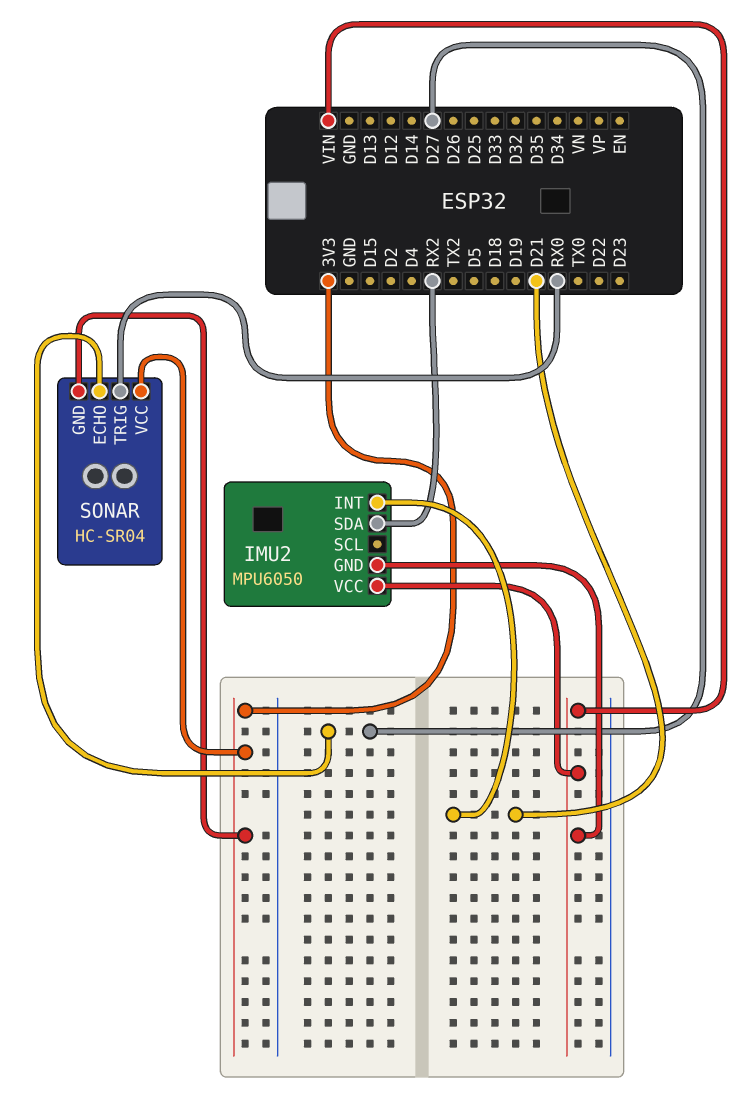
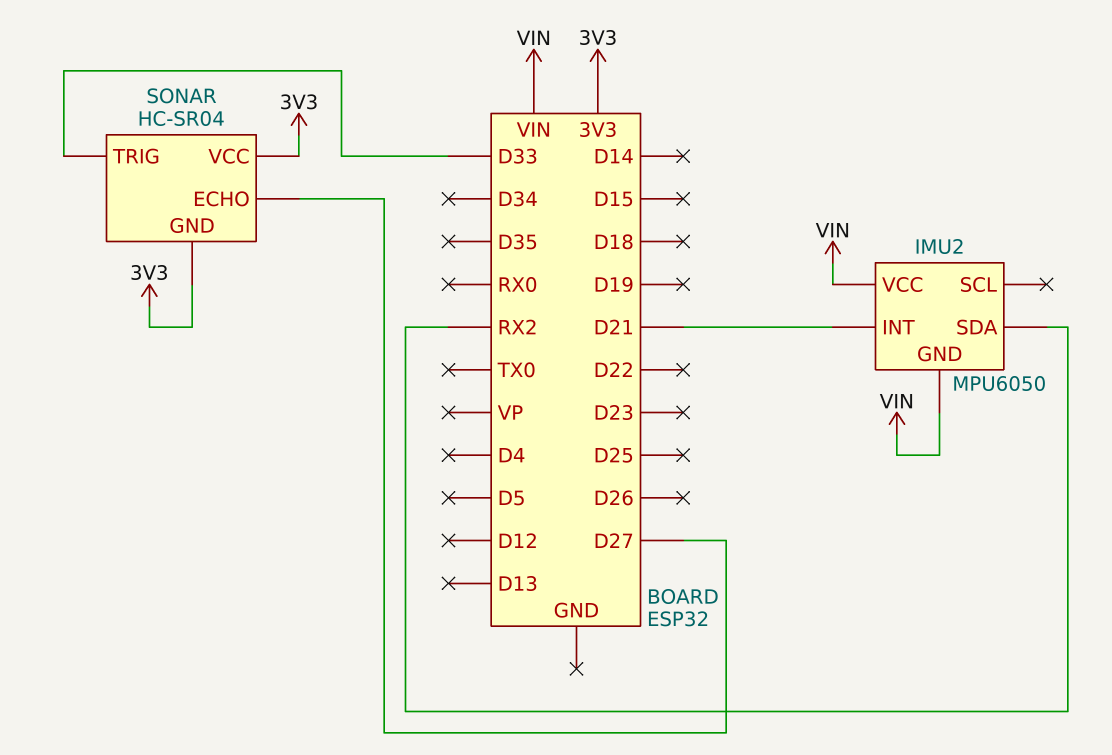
SONAR pin TRIG: RX0 -> D33

